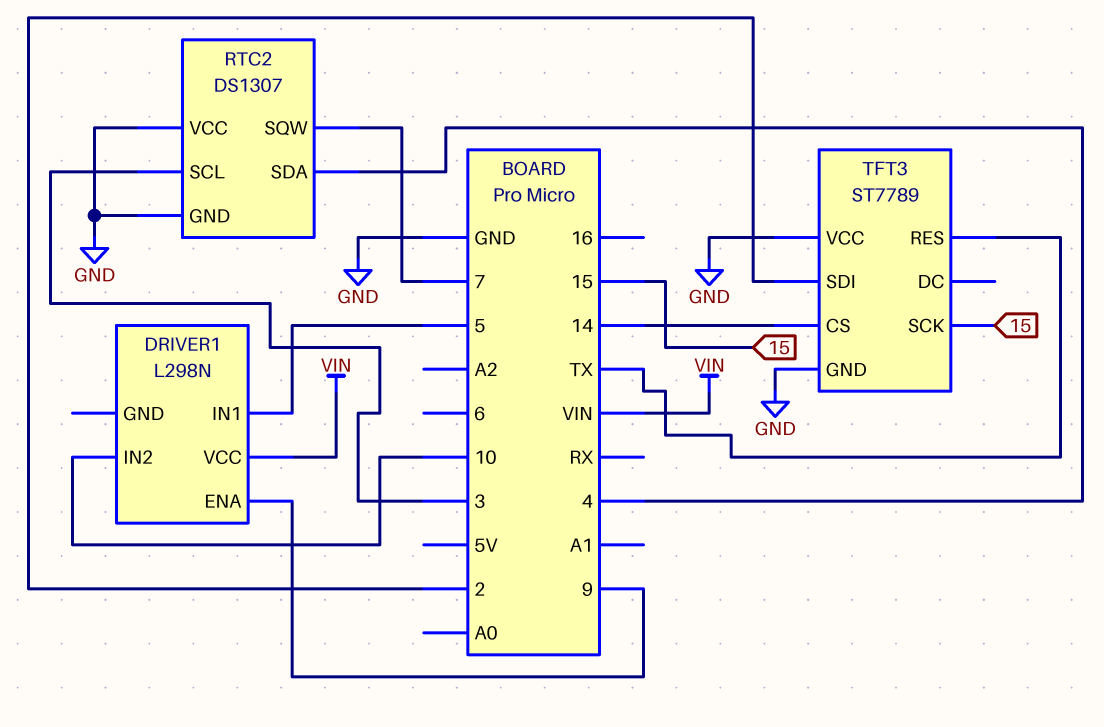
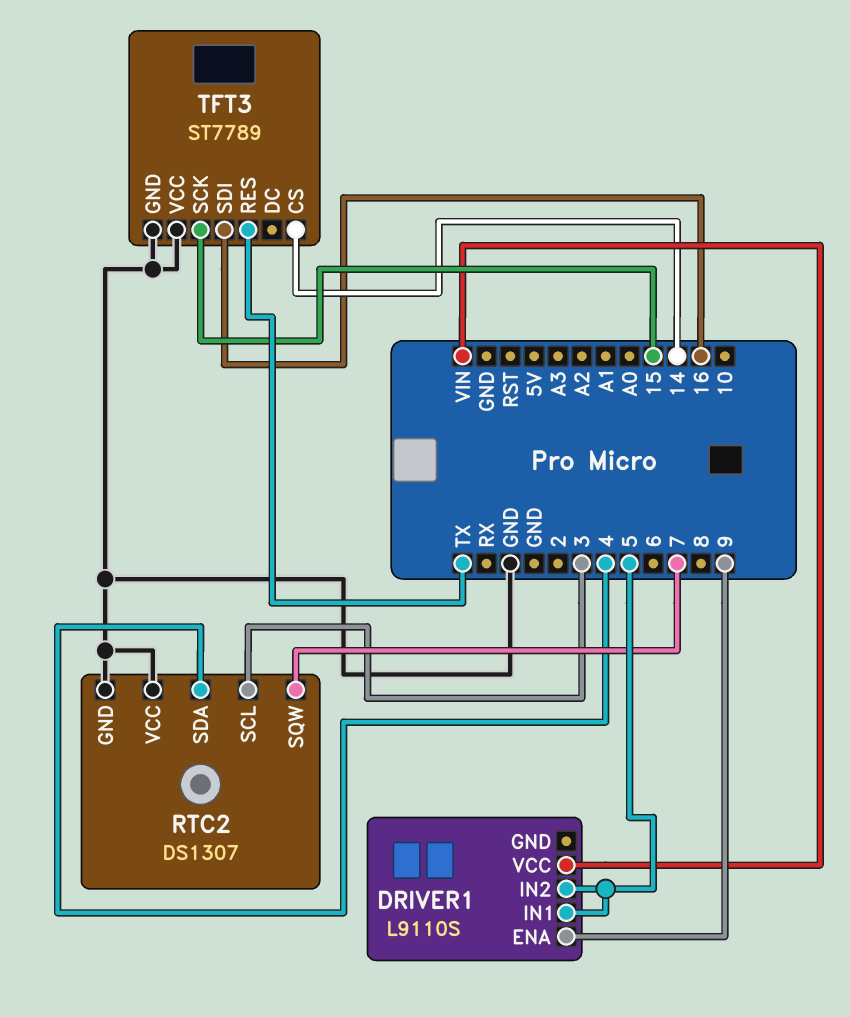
DRIVER1: L298N -> L9110S
DRIVER1 pin IN2: 10 -> 5
TFT3 pin SDI: 2 -> 16

